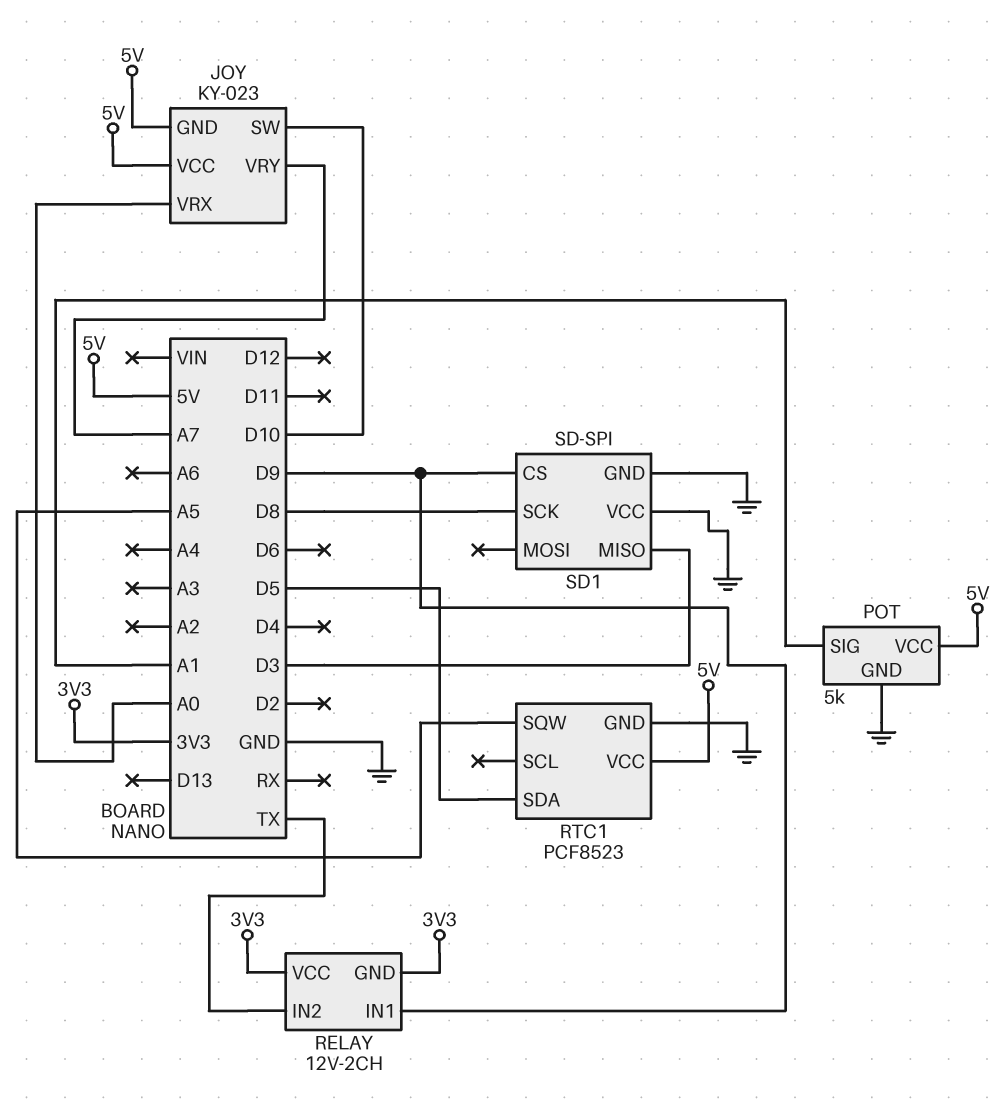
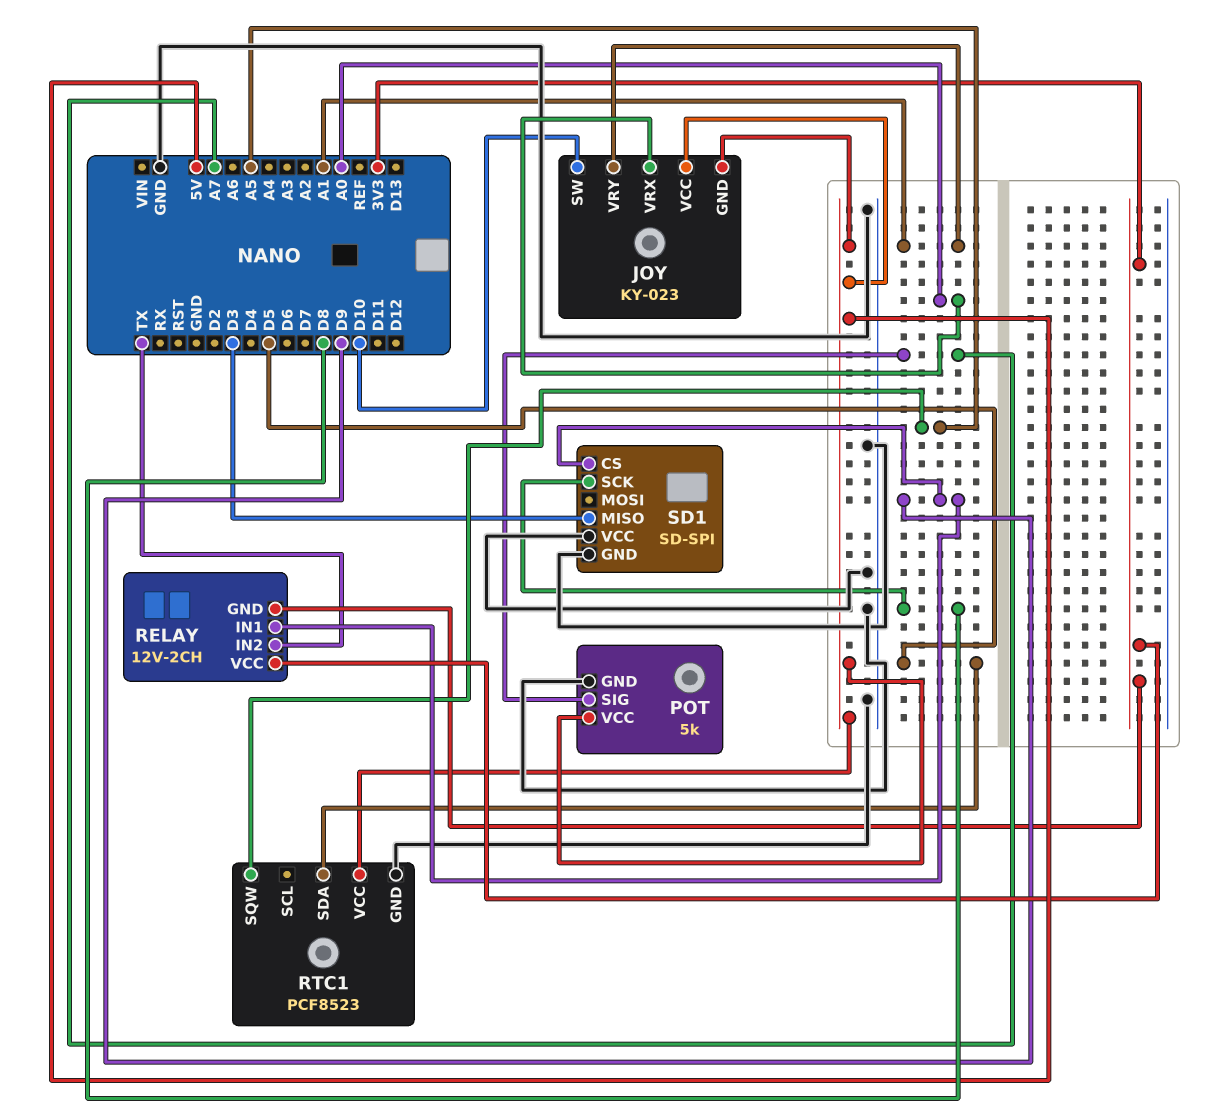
JOY pin VRY: A7 -> A1
POT pin SIG: A1 -> A7

